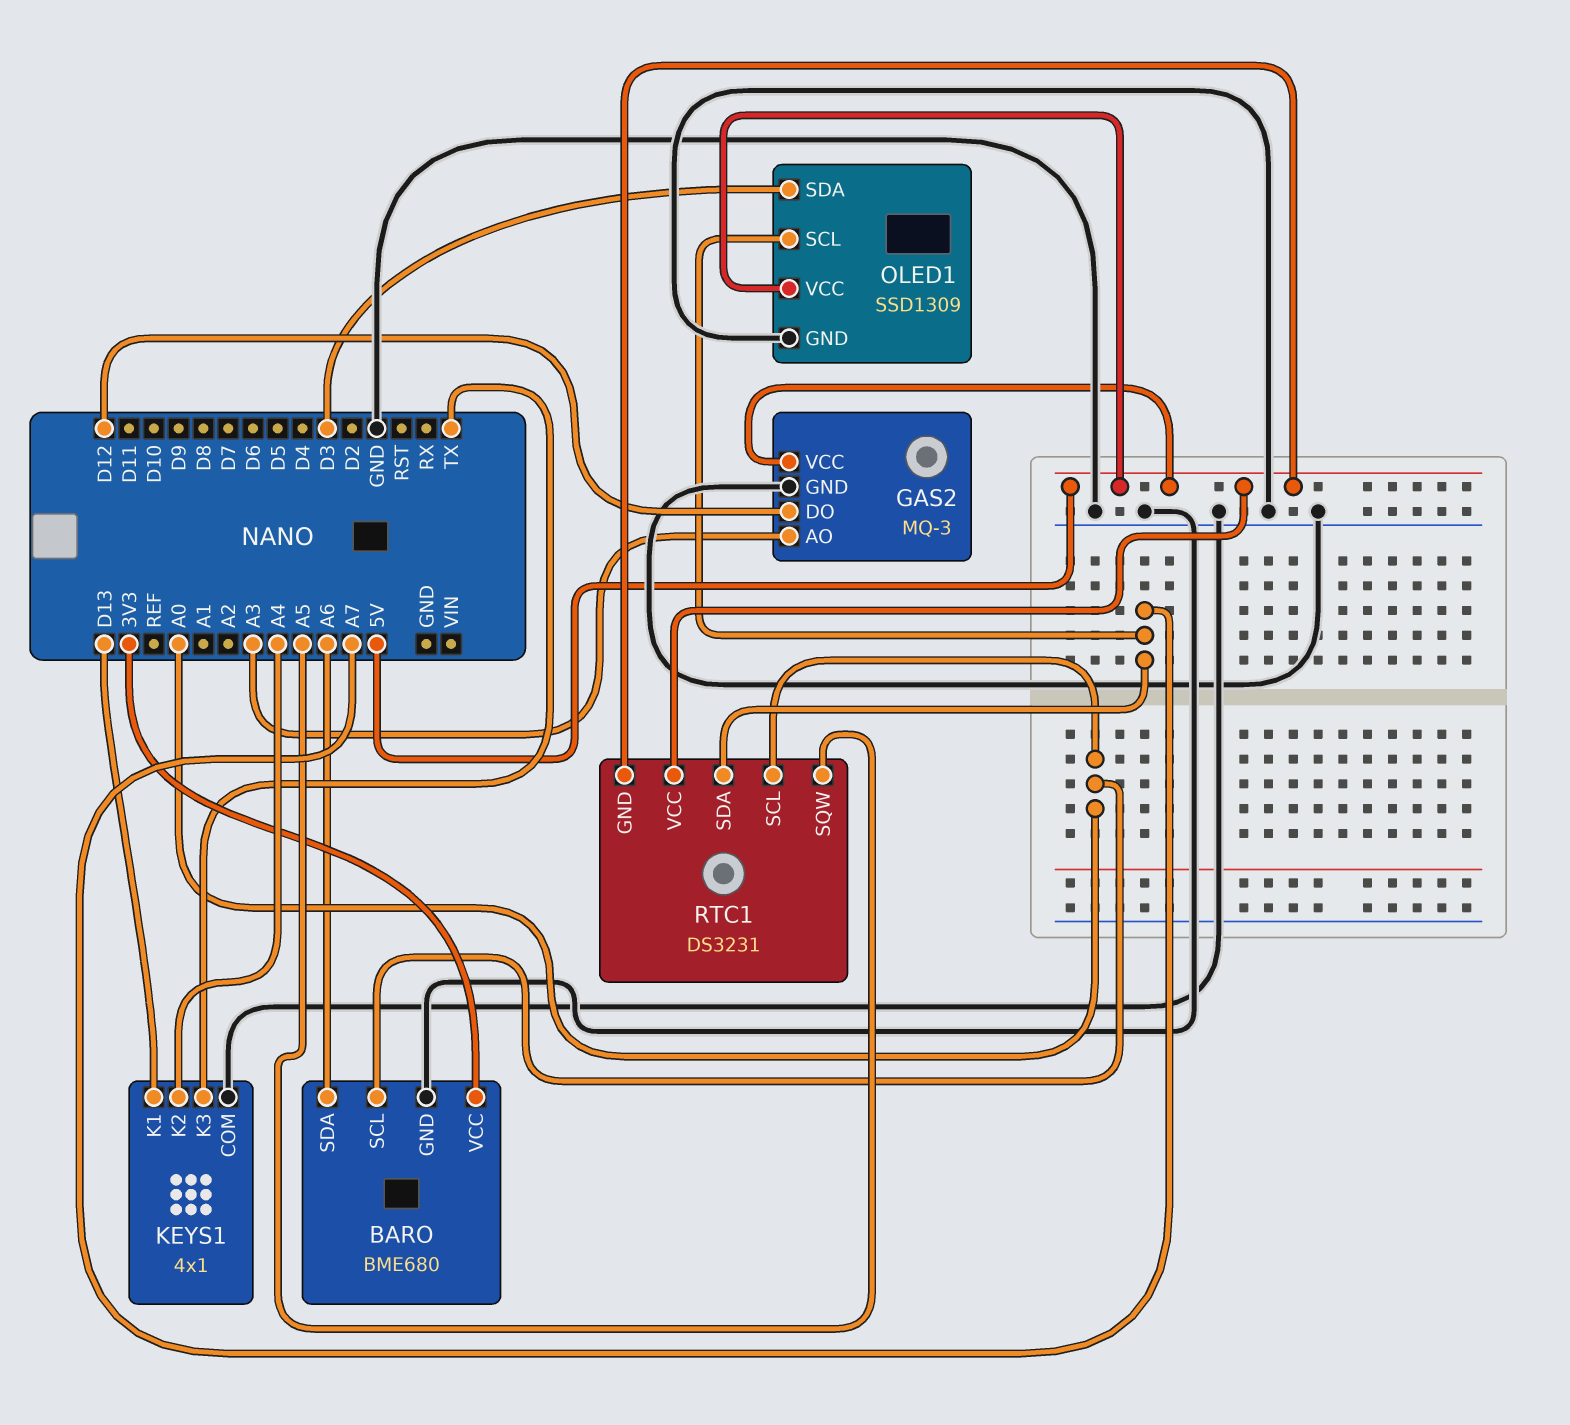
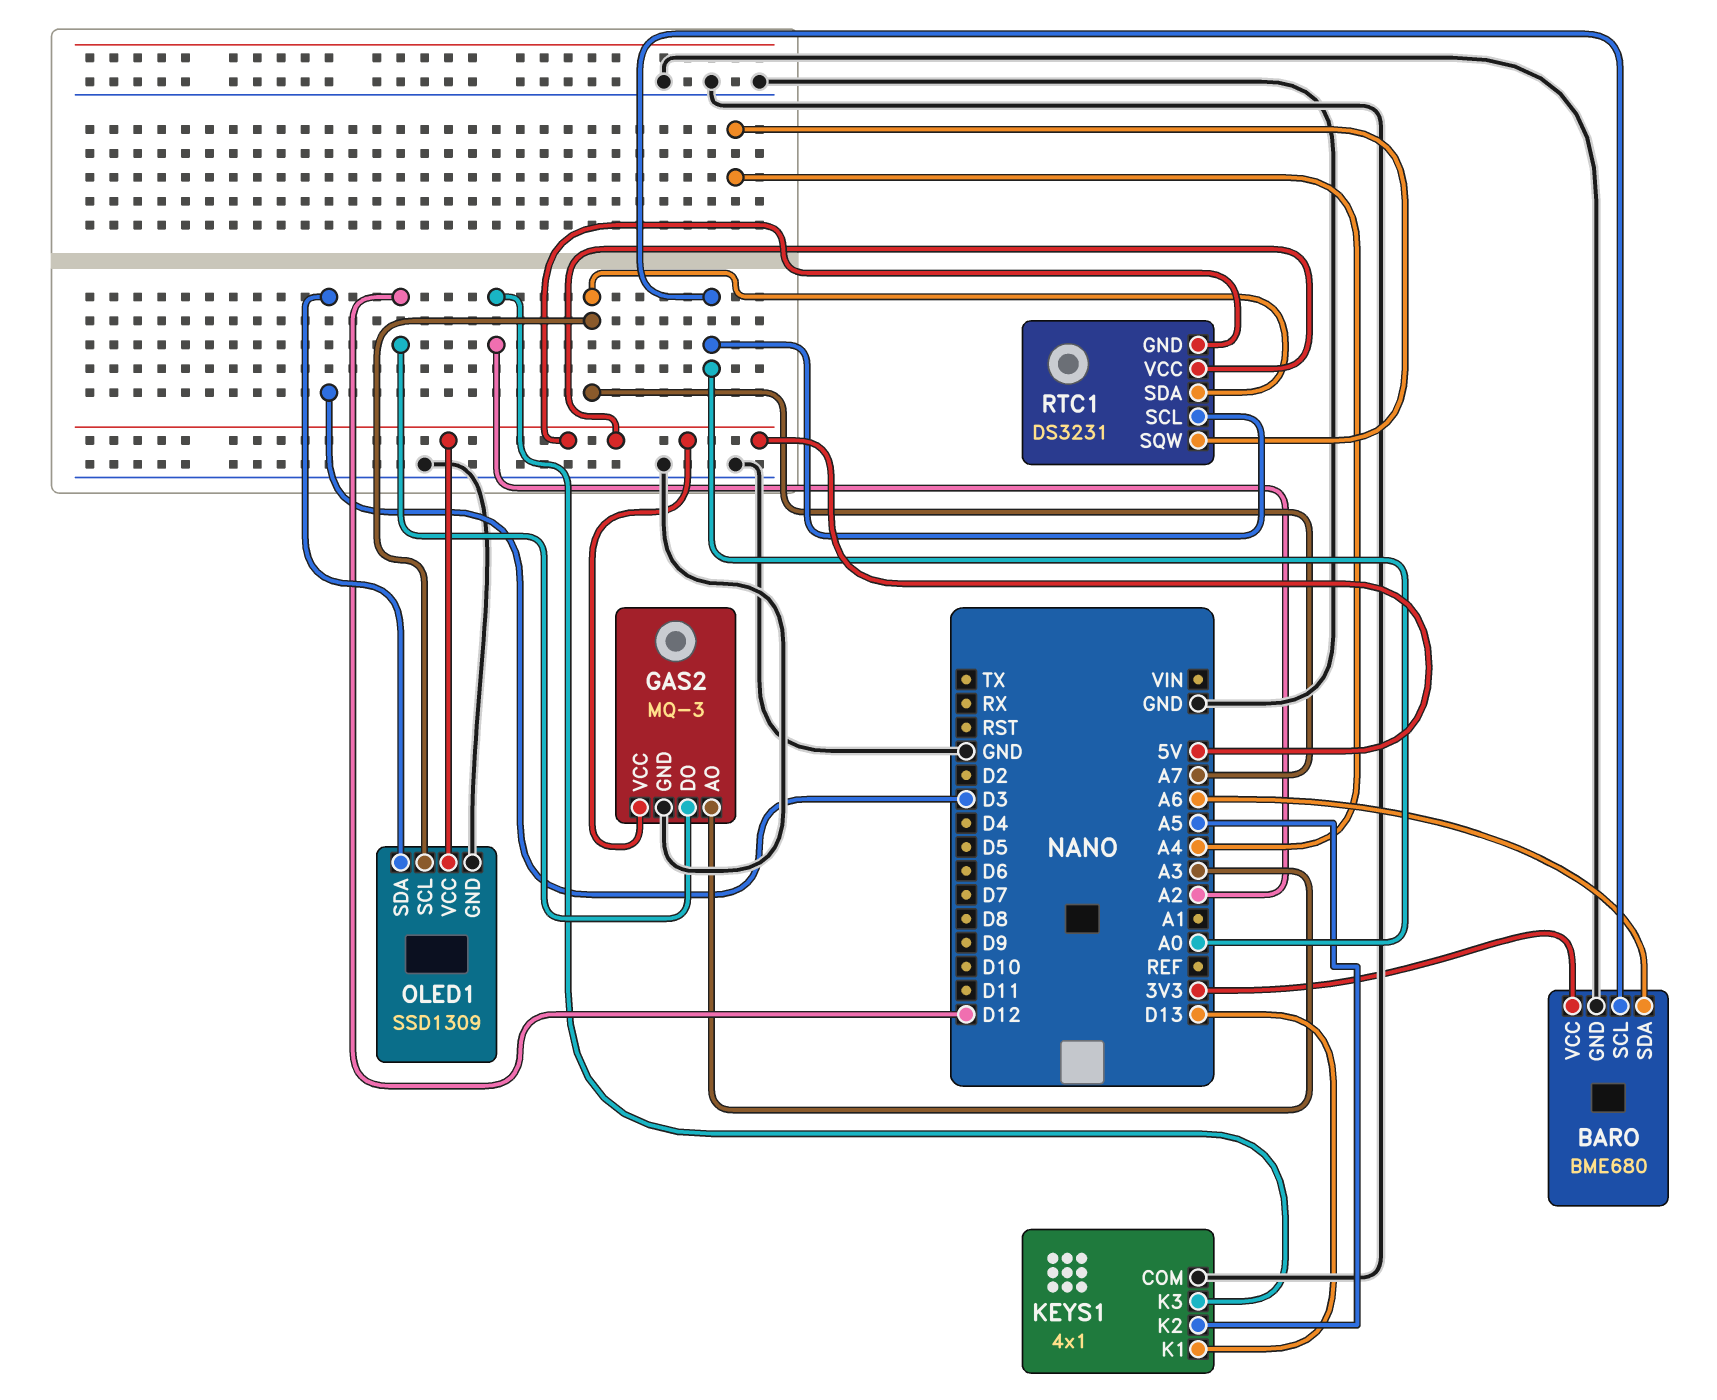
KEYS1 pin K2: A4 -> A5
KEYS1 pin K3: TX -> A2
RTC1 pin SQW: A5 -> A4

